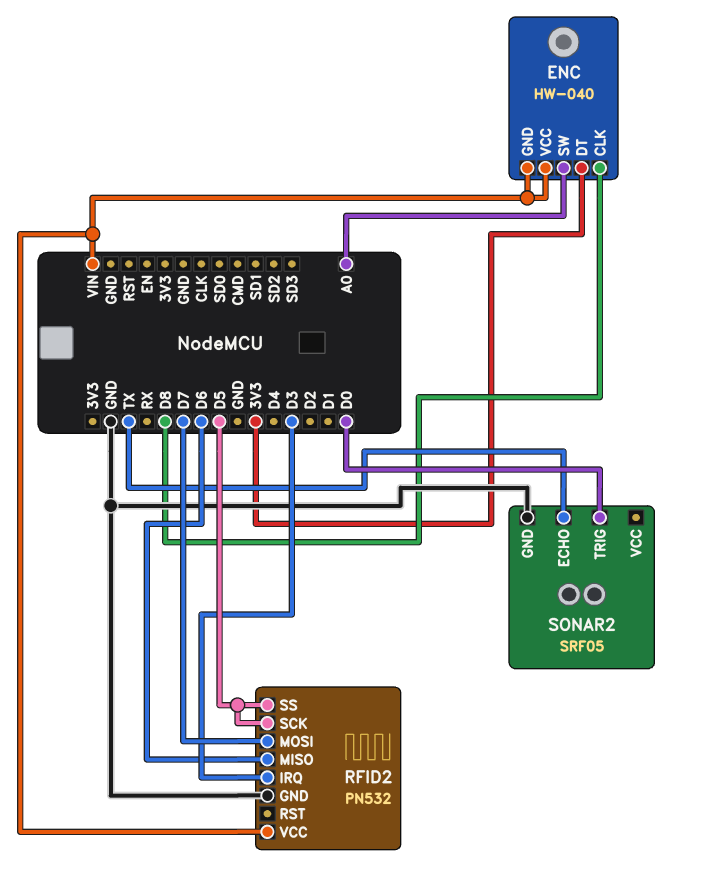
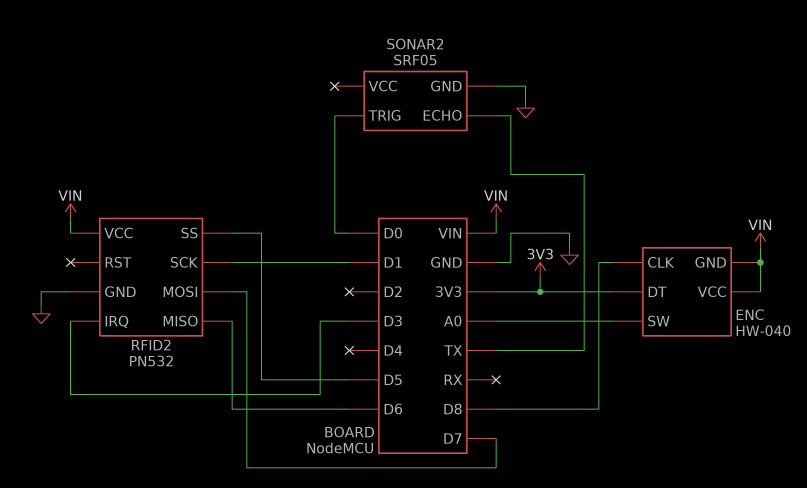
RFID2 pin SCK: D5 -> D1

